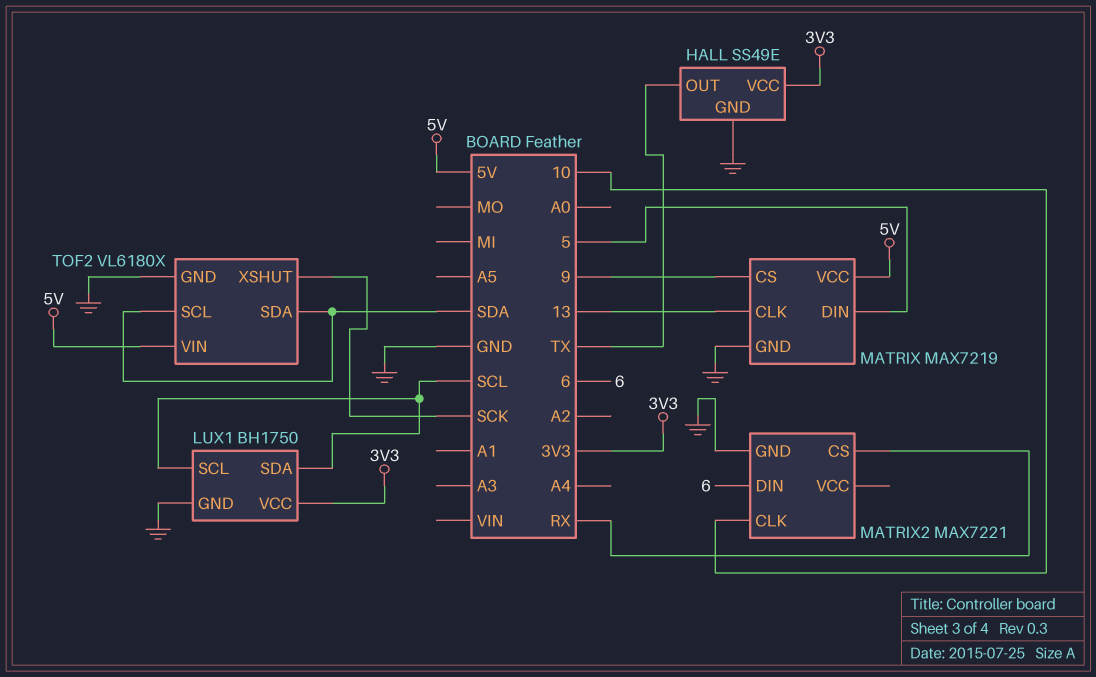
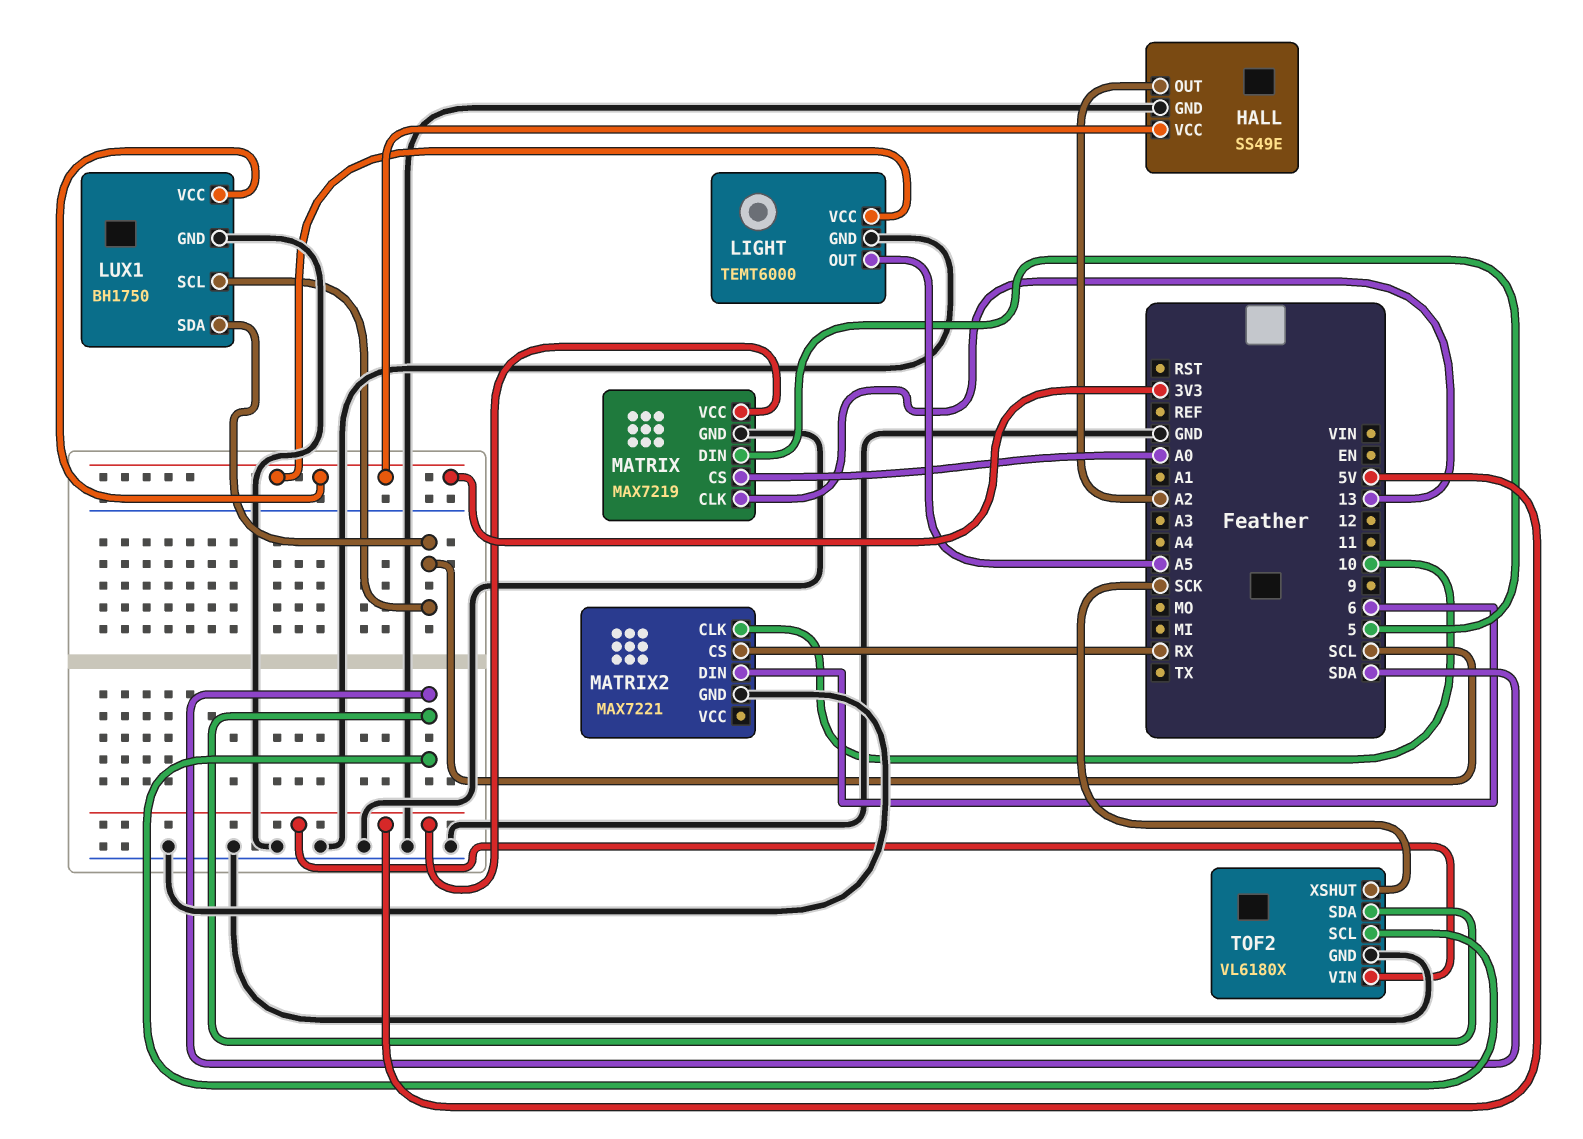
HALL pin OUT: TX -> A2
LIGHT: none -> TEMT6000
LIGHT pin GND: none -> GND
LIGHT pin OUT: none -> A5
LIGHT pin VCC: none -> 3V3
MATRIX pin CS: 9 -> A0

